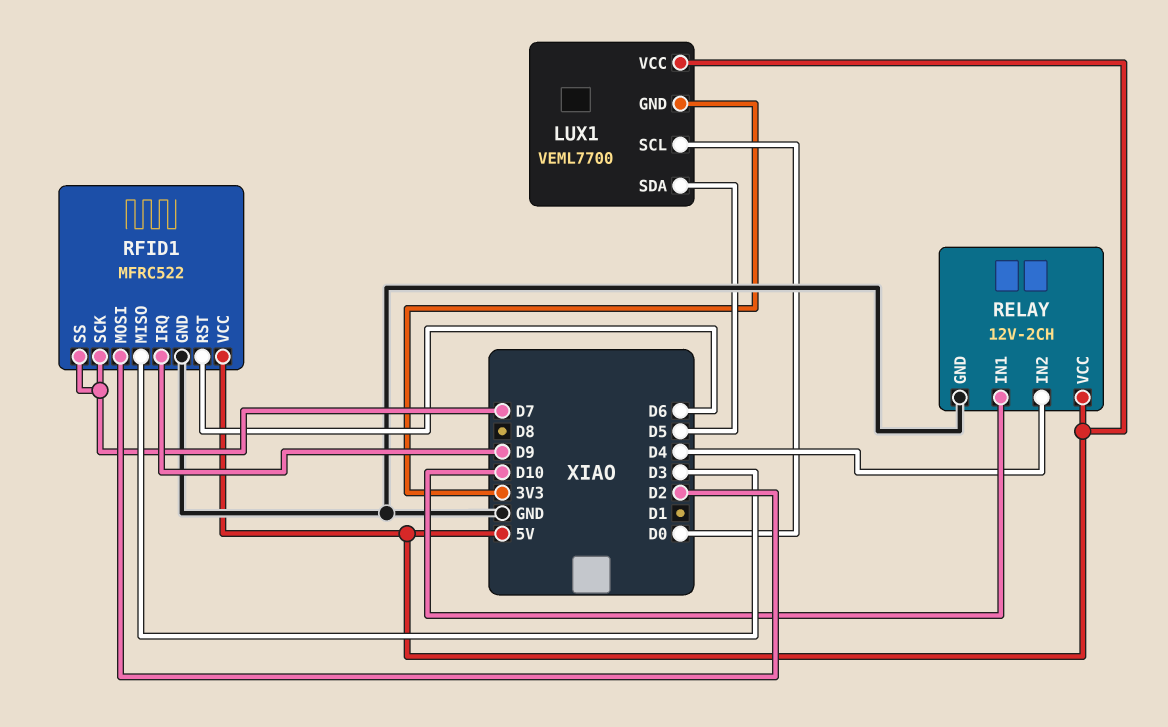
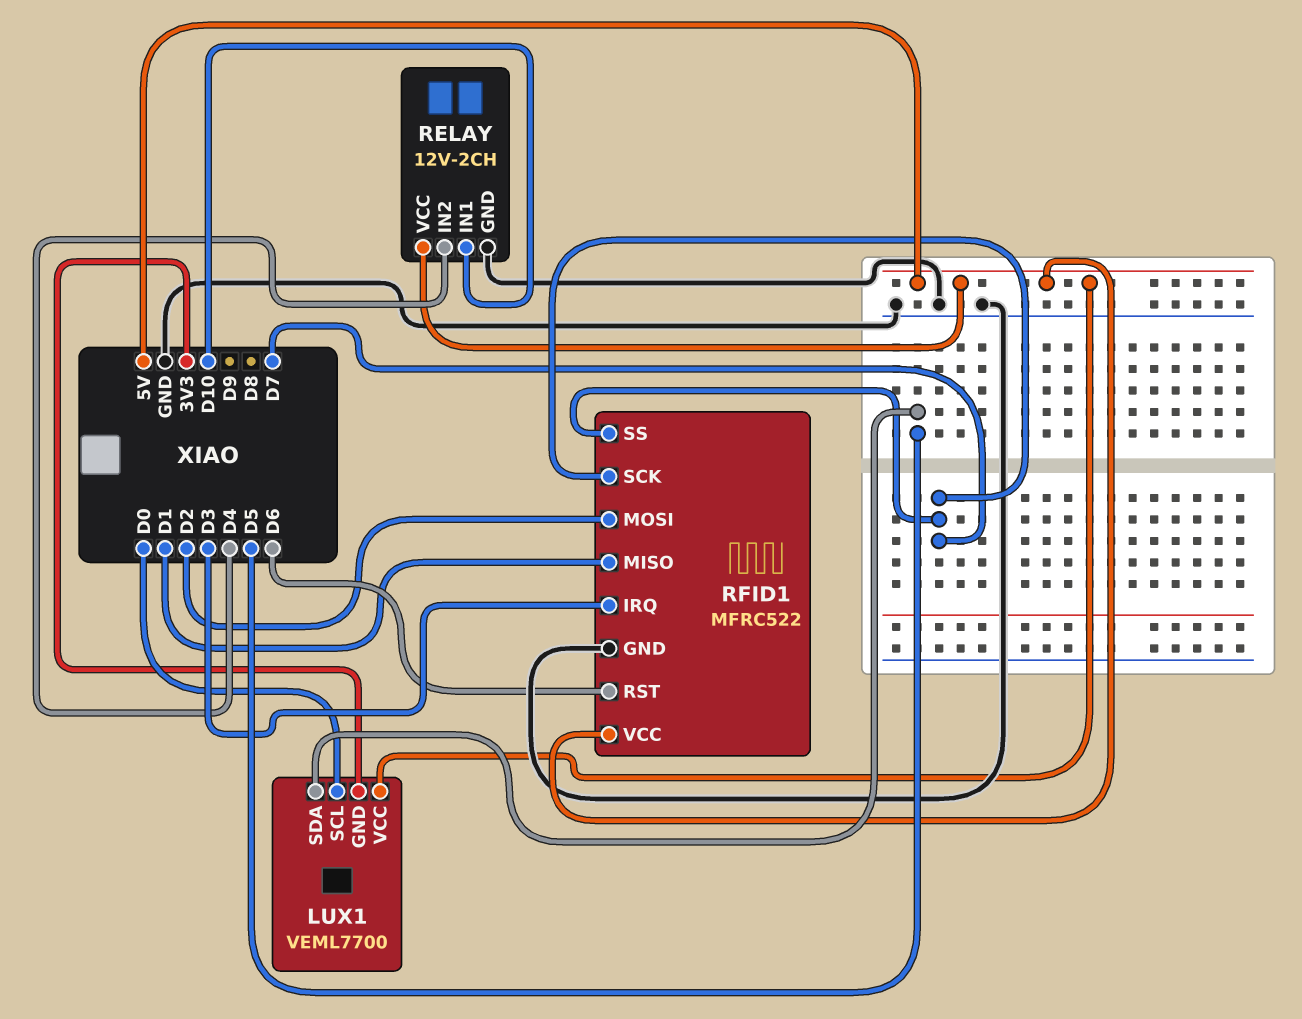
RFID1 pin IRQ: D9 -> D3
RFID1 pin MISO: D3 -> D1

